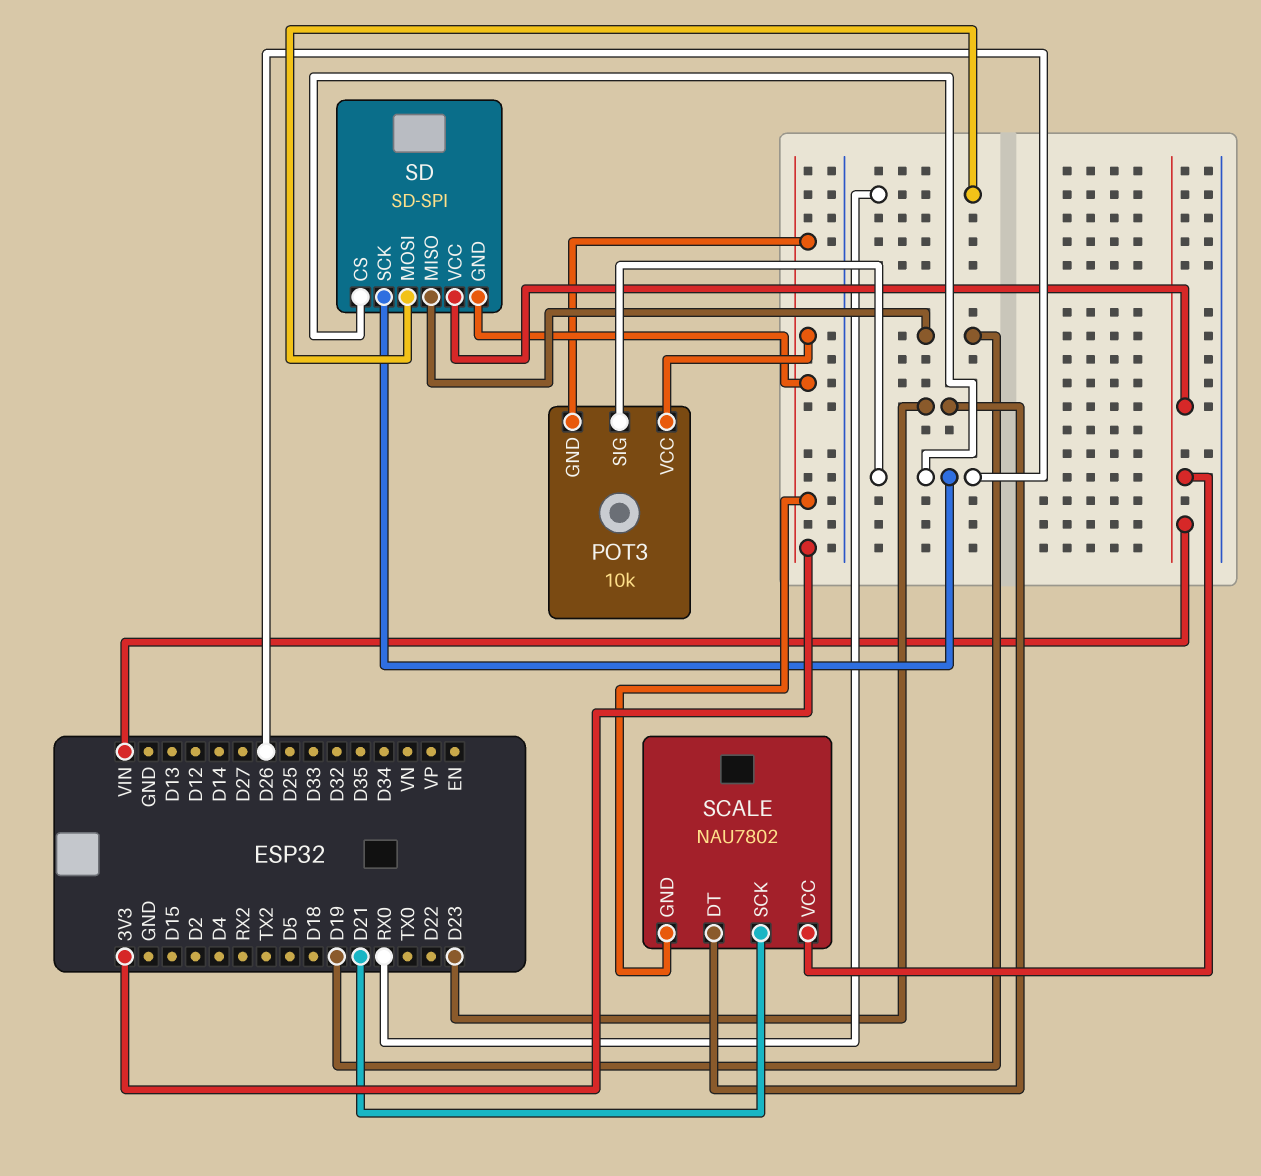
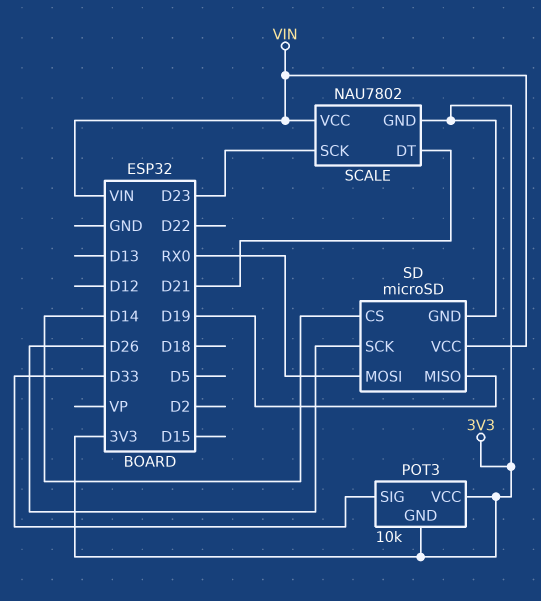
POT3 pin SIG: D26 -> D33
SCALE pin DT: D23 -> D21
SCALE pin SCK: D21 -> D23
SD: SD-SPI -> microSD
SD pin CS: D26 -> D14

